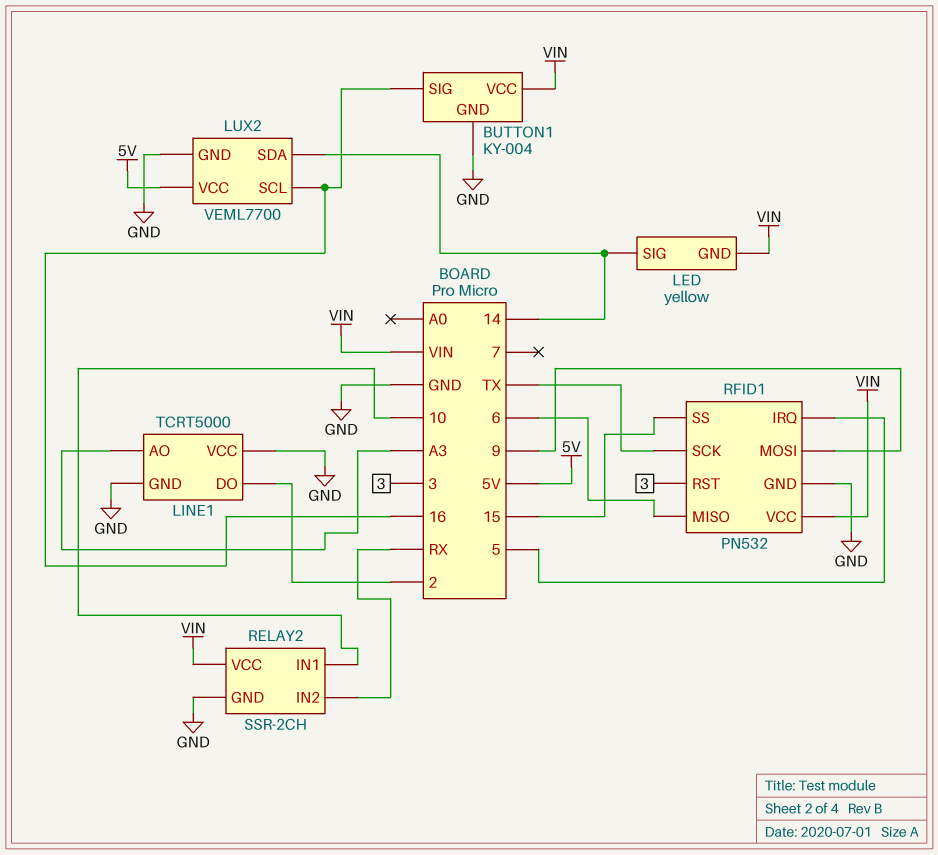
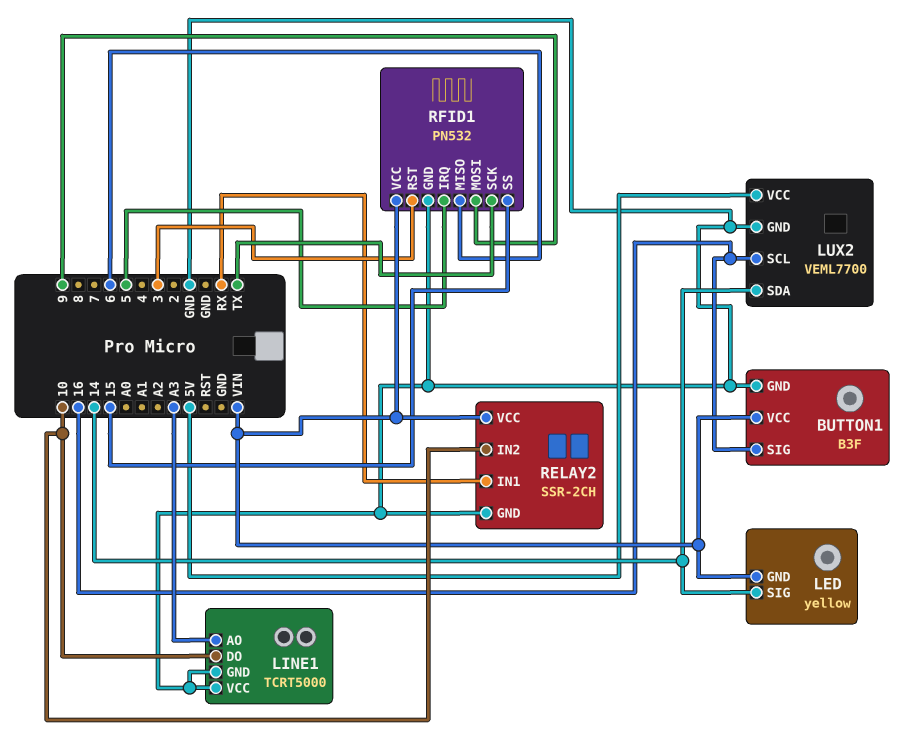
BUTTON1: KY-004 -> B3F
LINE1 pin DO: 2 -> 10
RELAY2 pin IN1: 10 -> RX
RELAY2 pin IN2: RX -> 10

